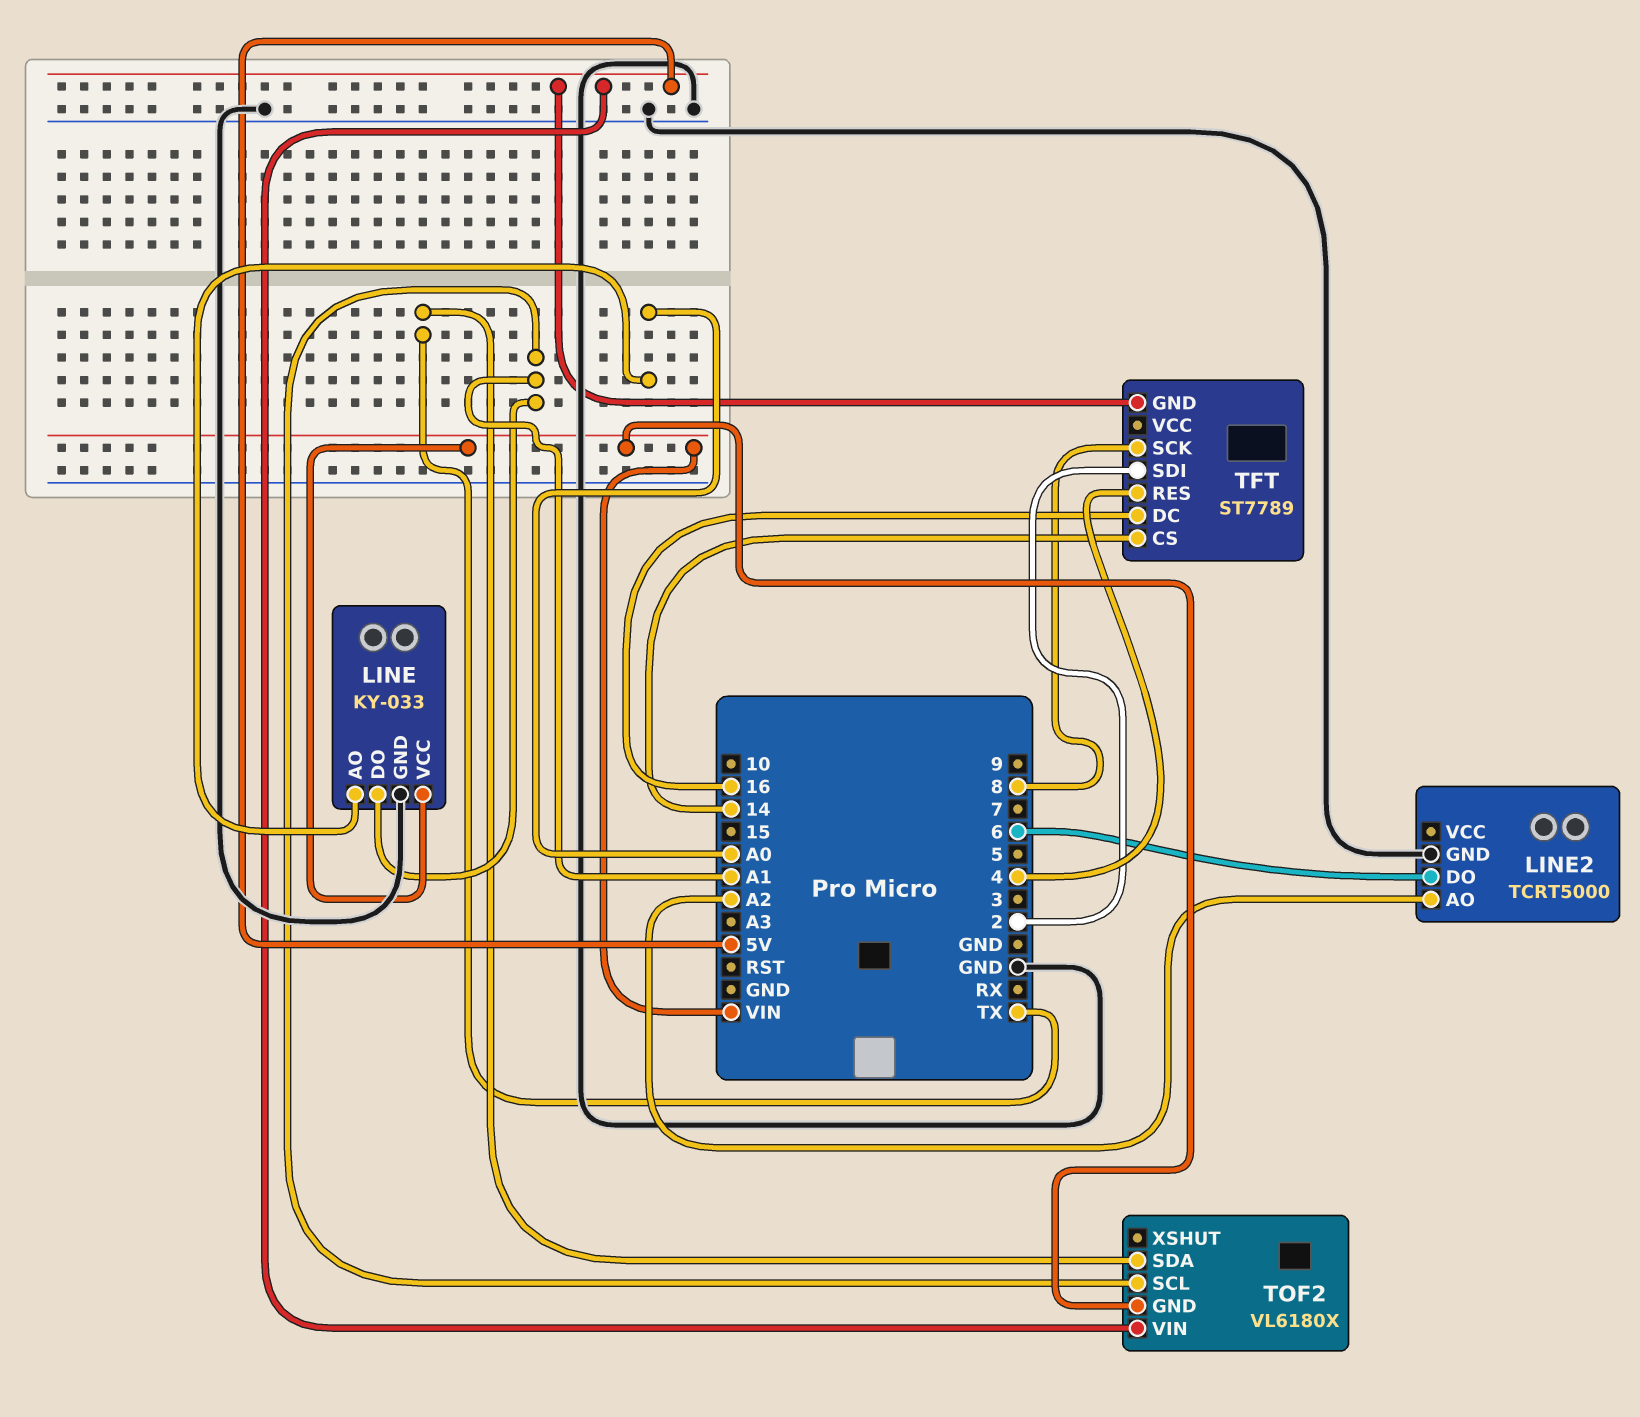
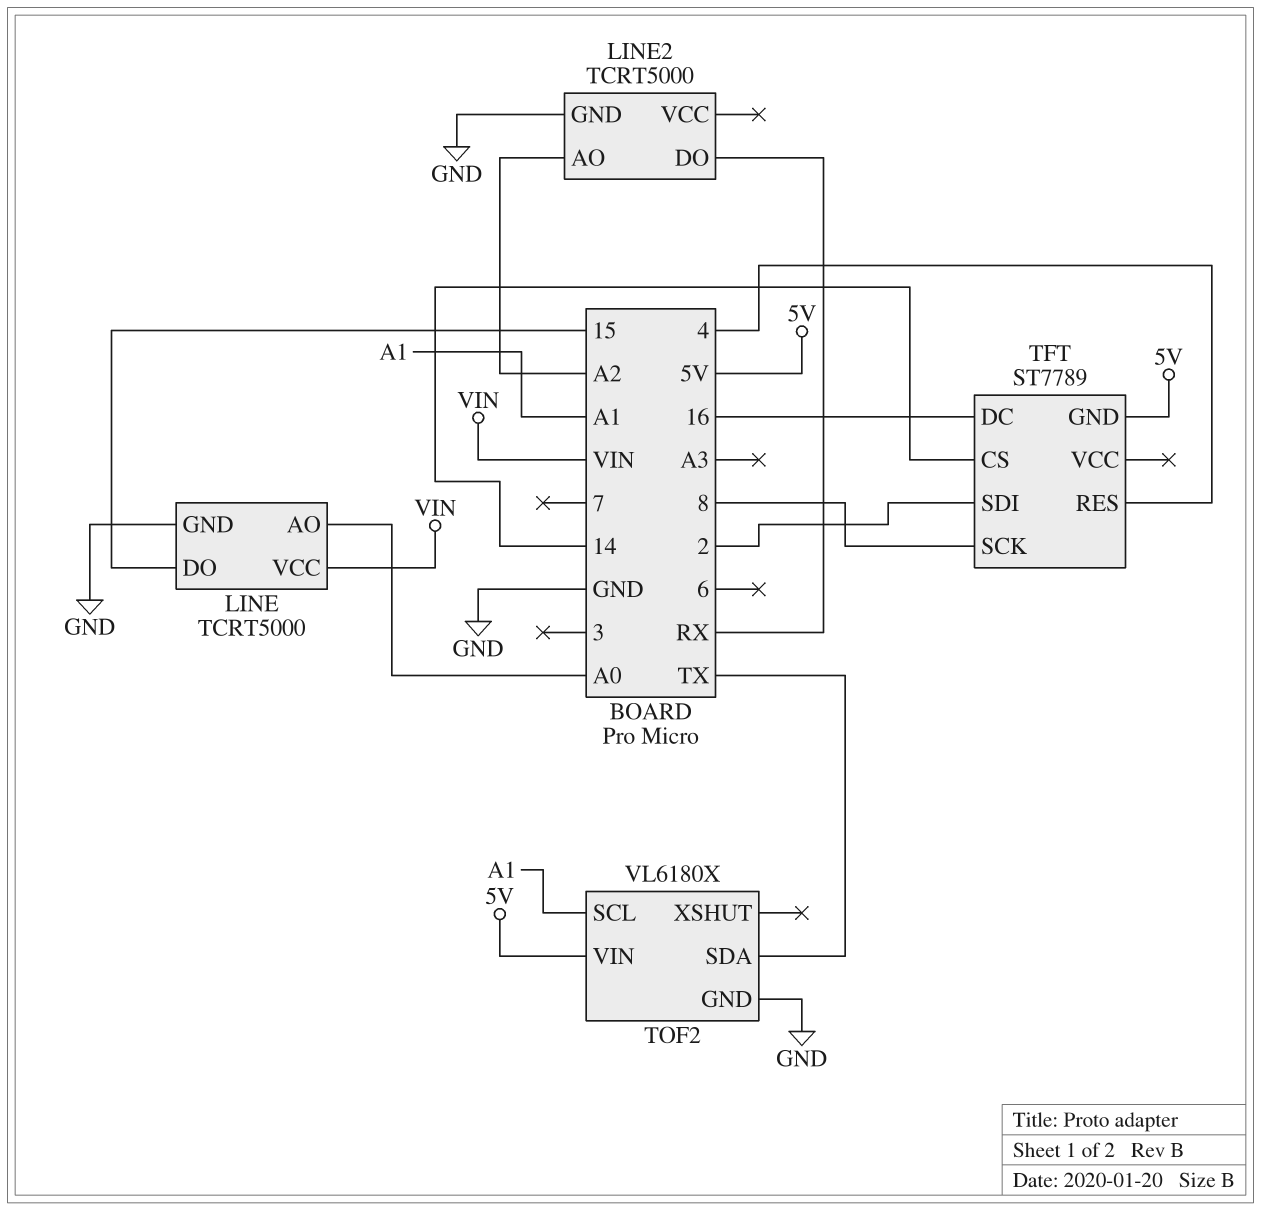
LINE: KY-033 -> TCRT5000
LINE pin DO: A1 -> 15
LINE2 pin DO: 6 -> RX
TOF2 pin GND: VIN -> GND

